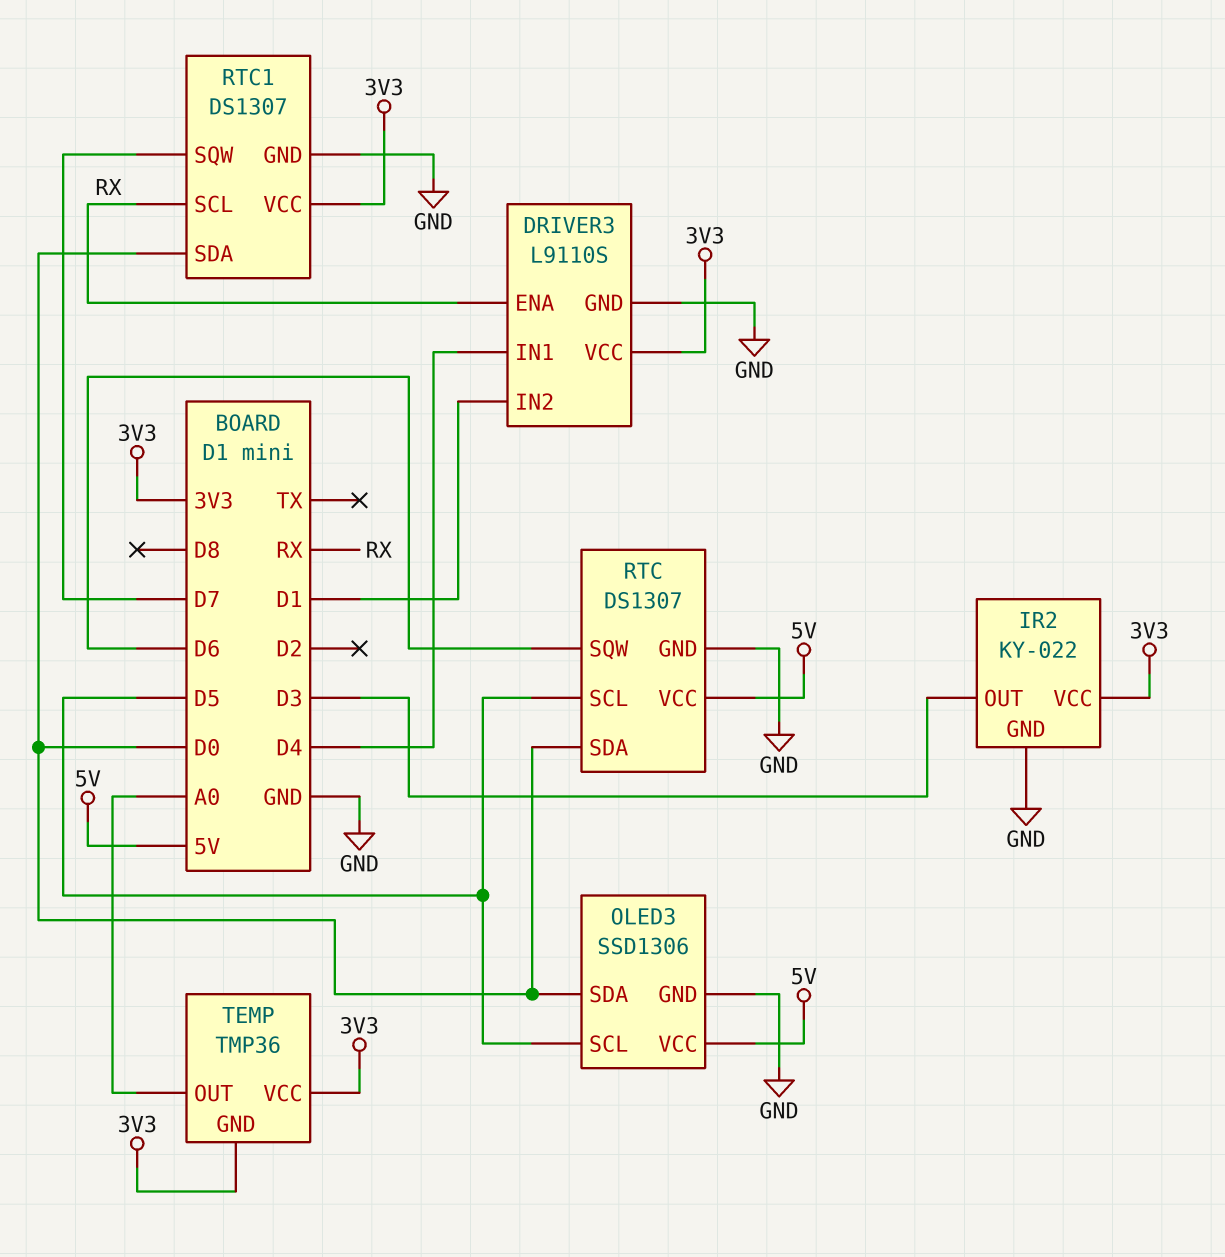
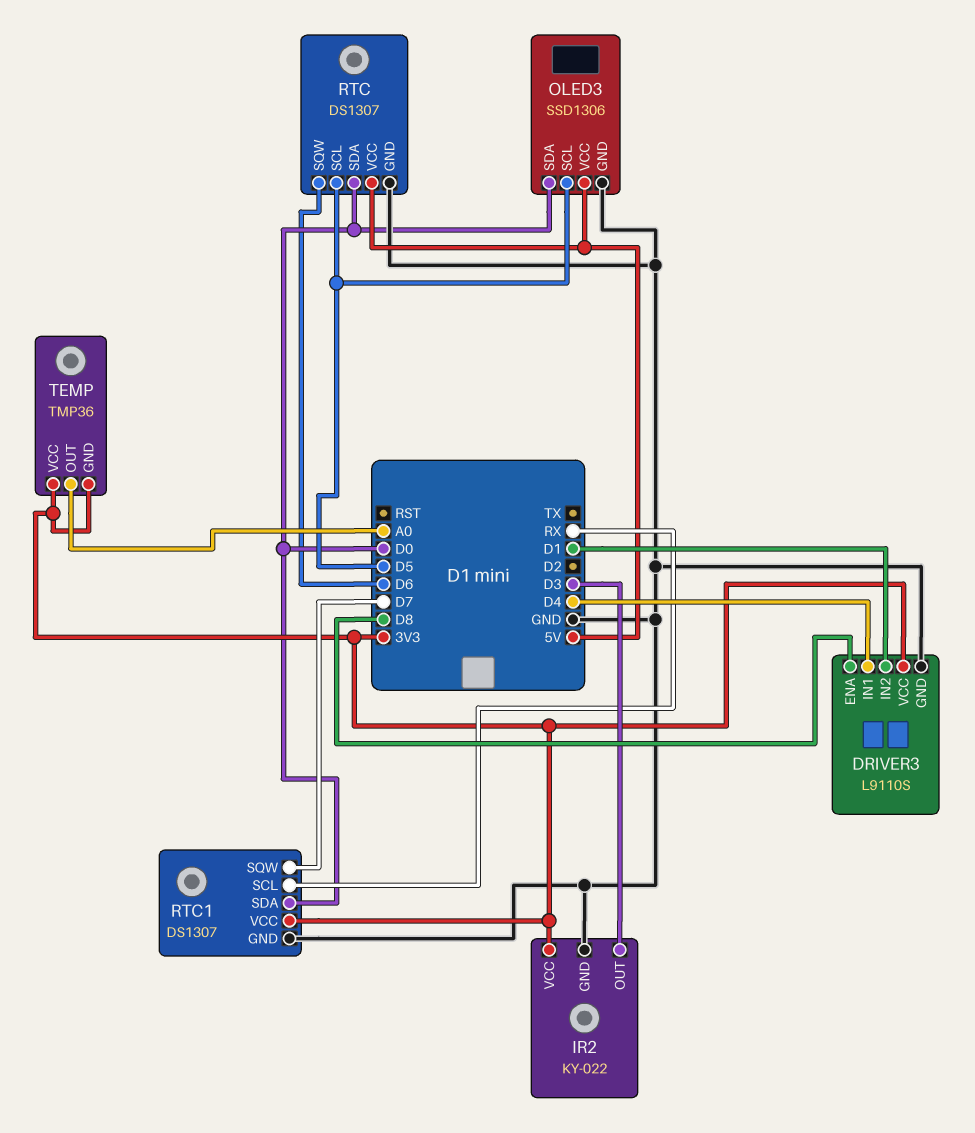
DRIVER3 pin ENA: RX -> D8

